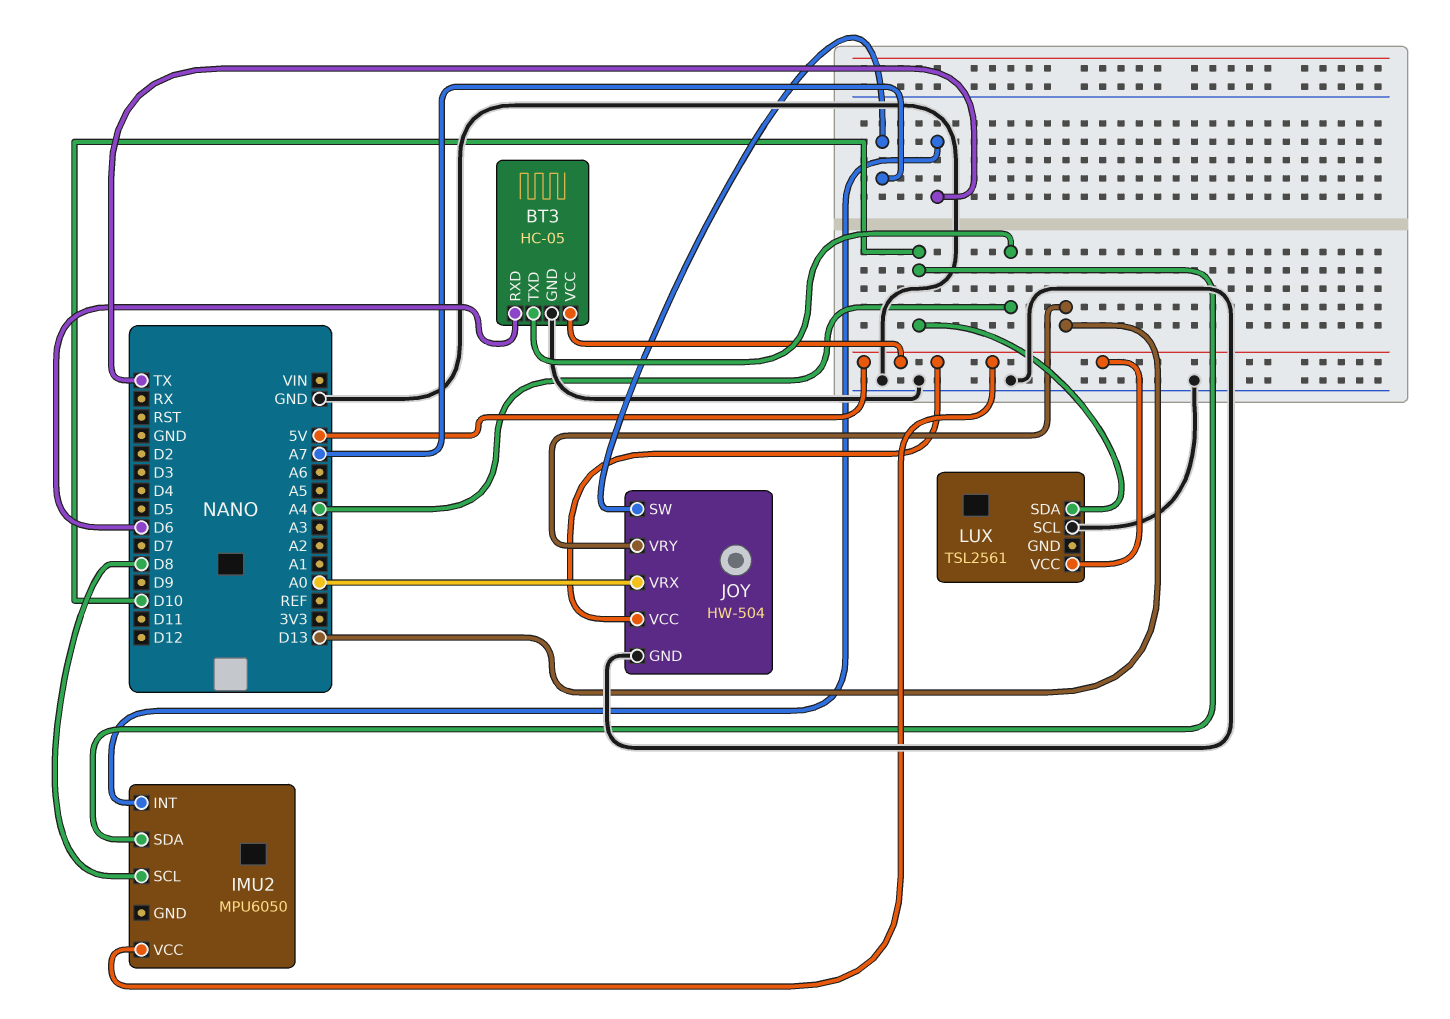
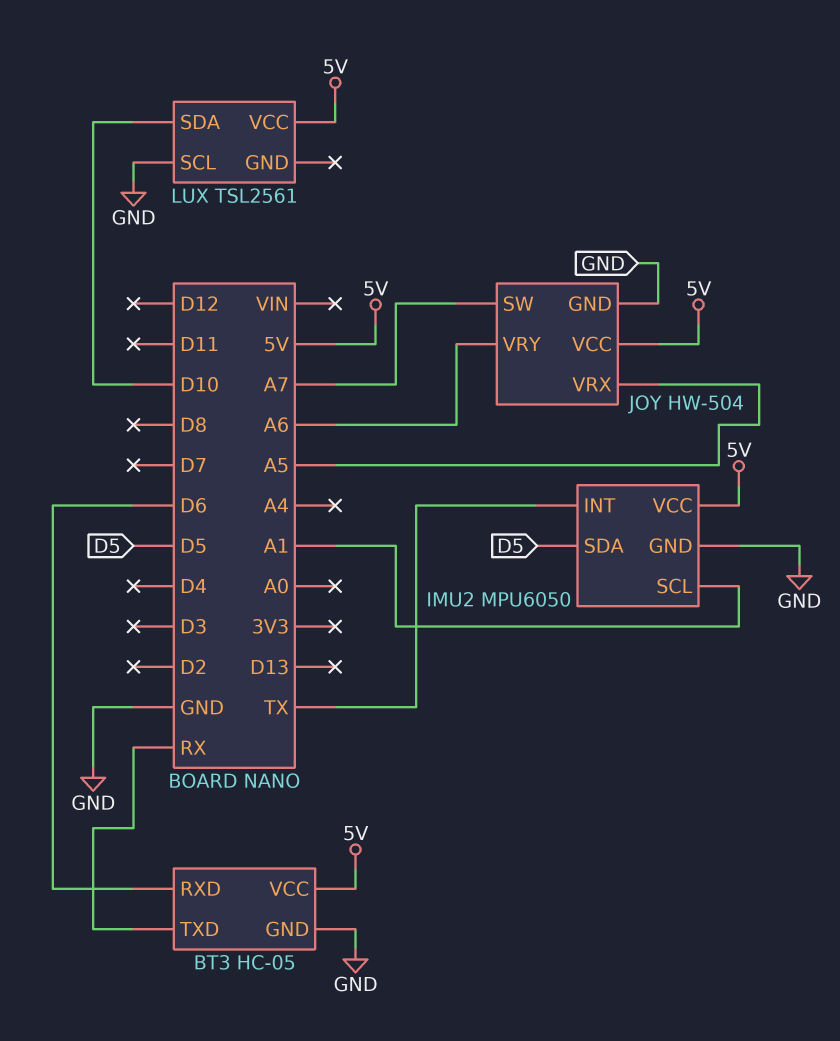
BT3 pin TXD: A4 -> RX
IMU2 pin GND: none -> GND
IMU2 pin SCL: D8 -> A1
IMU2 pin SDA: D10 -> D5
JOY pin VRX: A0 -> A5
JOY pin VRY: D13 -> A6

